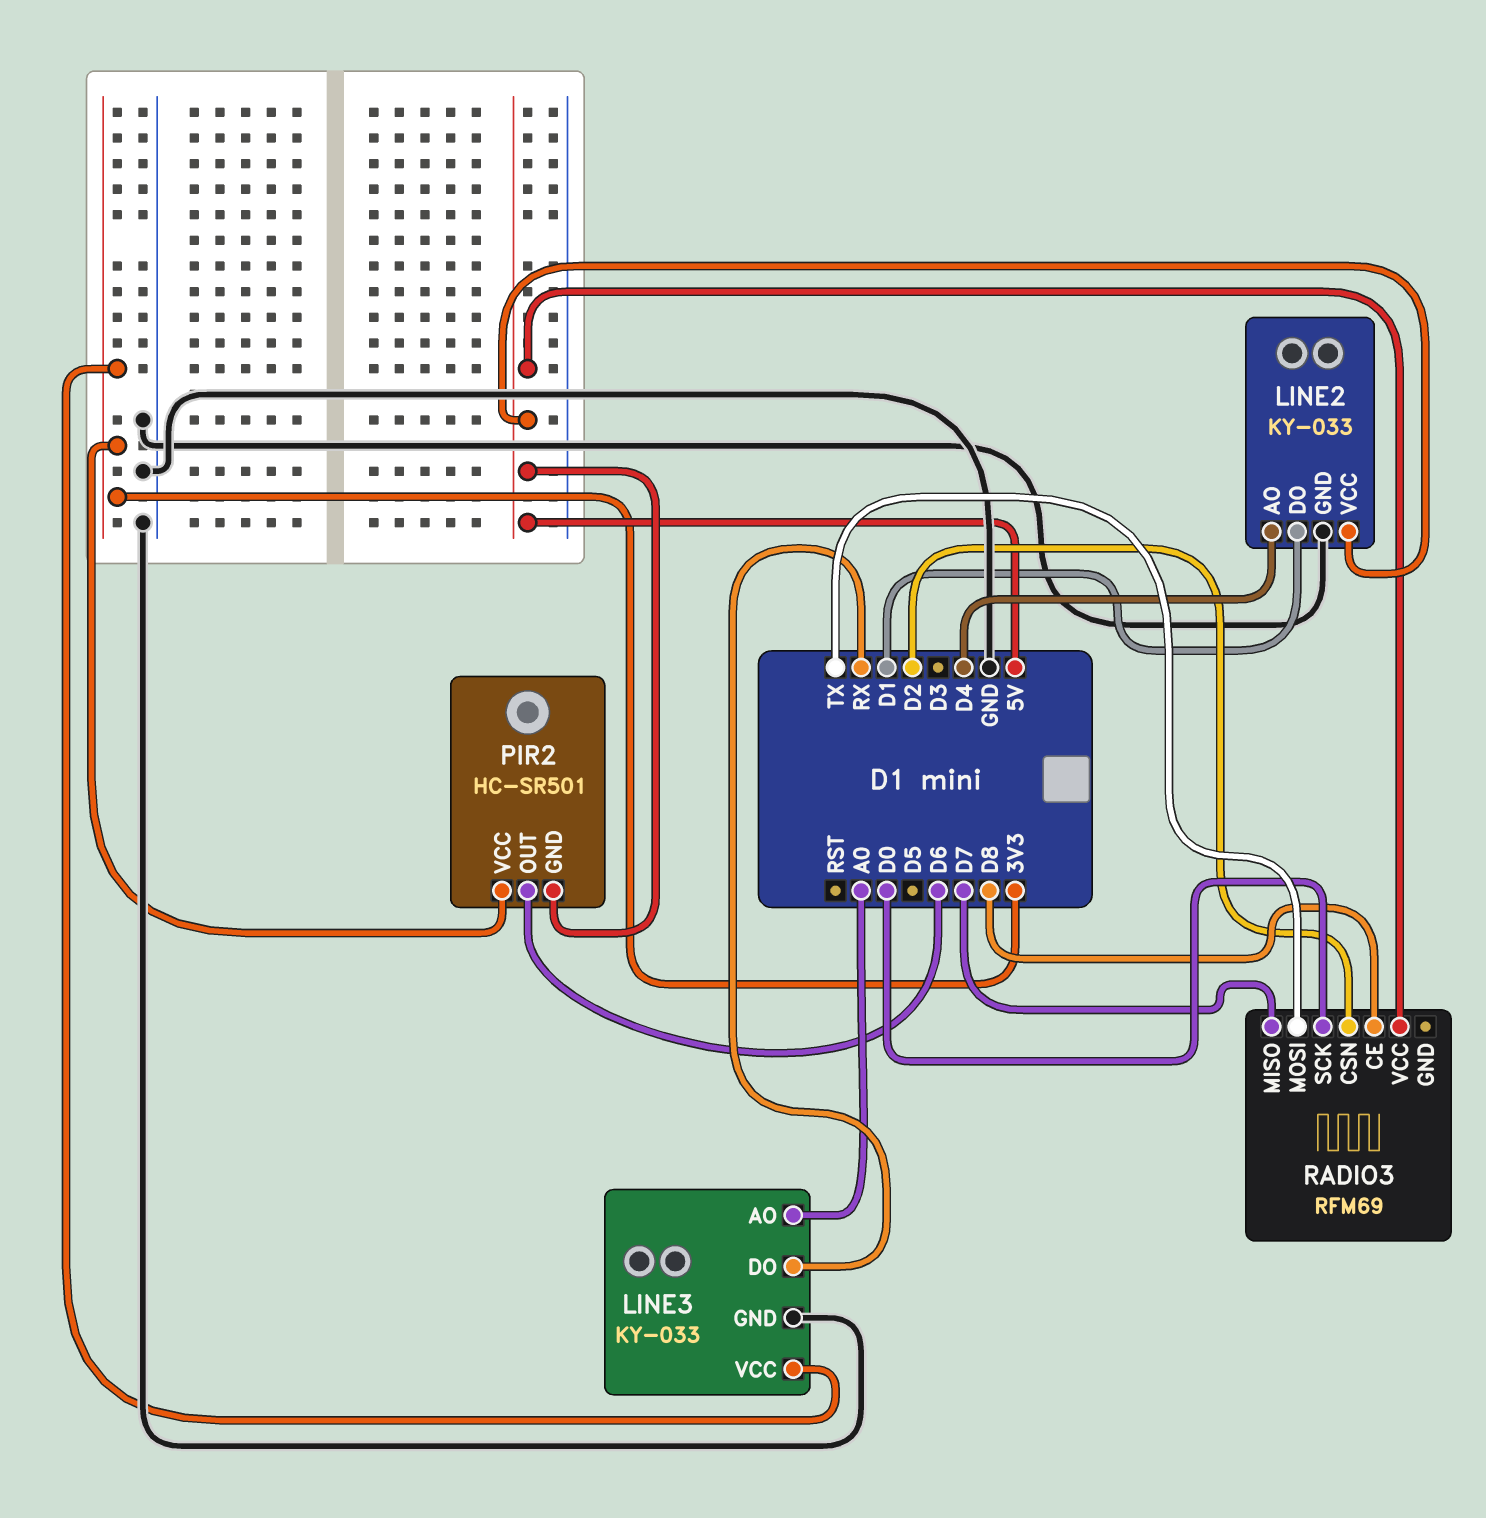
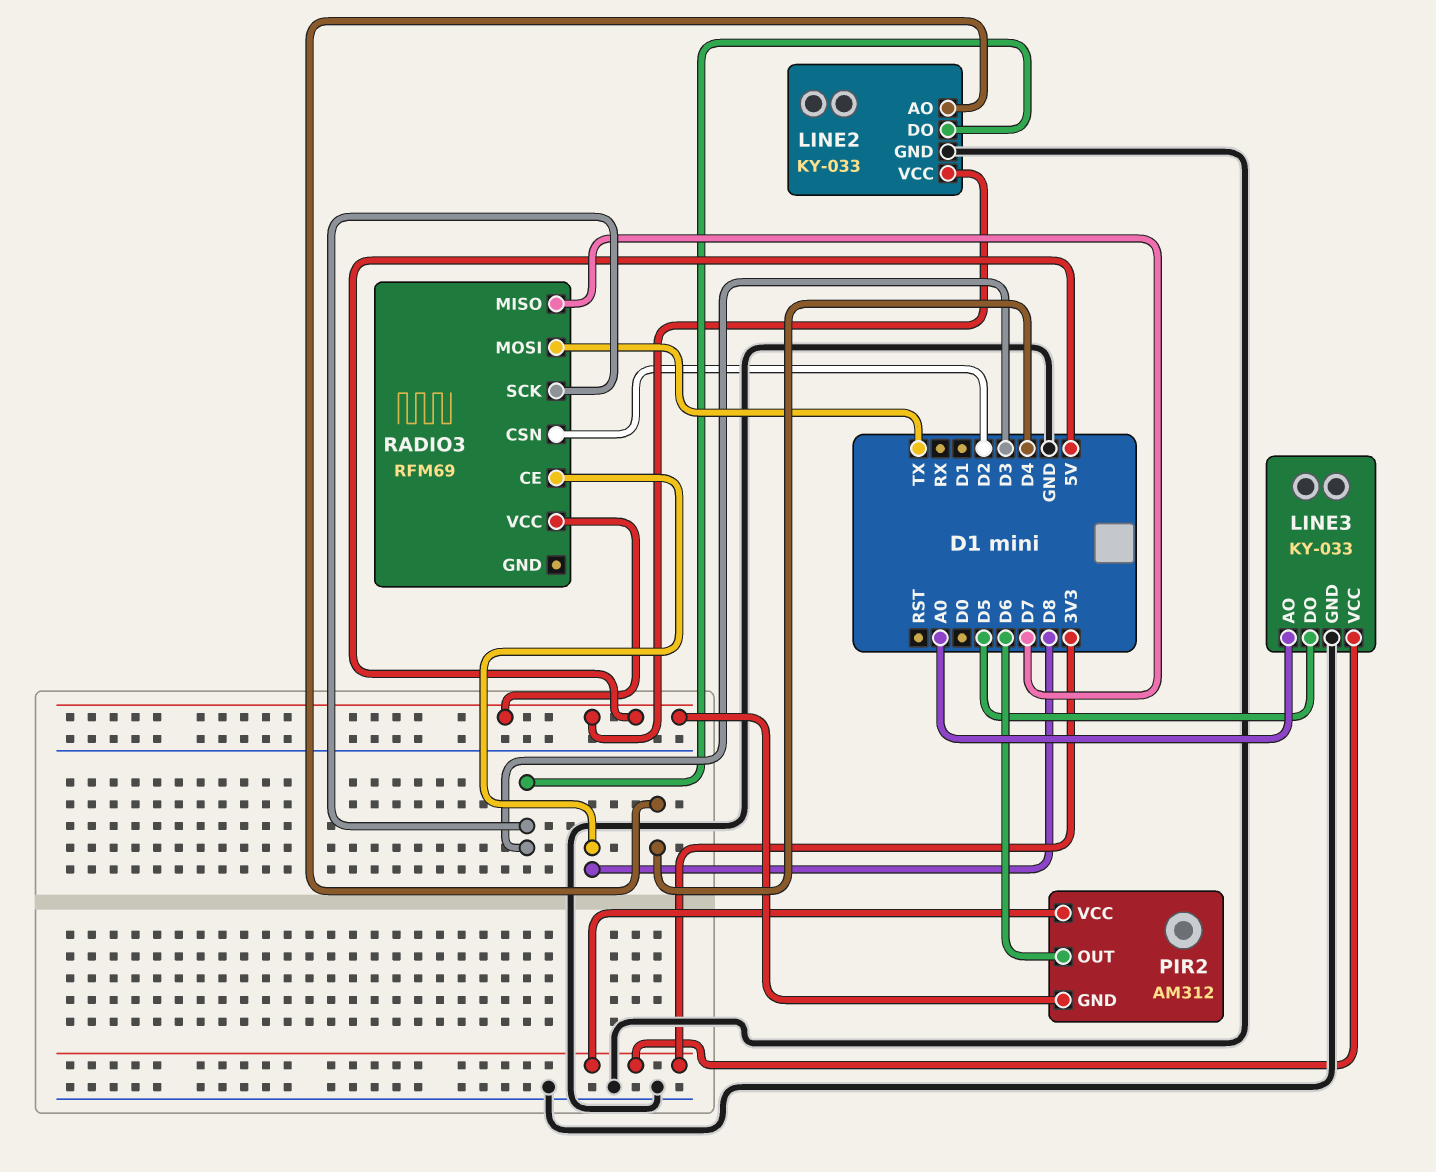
LINE2 pin DO: D1 -> D3
LINE3 pin DO: RX -> D5
PIR2: HC-SR501 -> AM312
RADIO3 pin SCK: D0 -> D3

